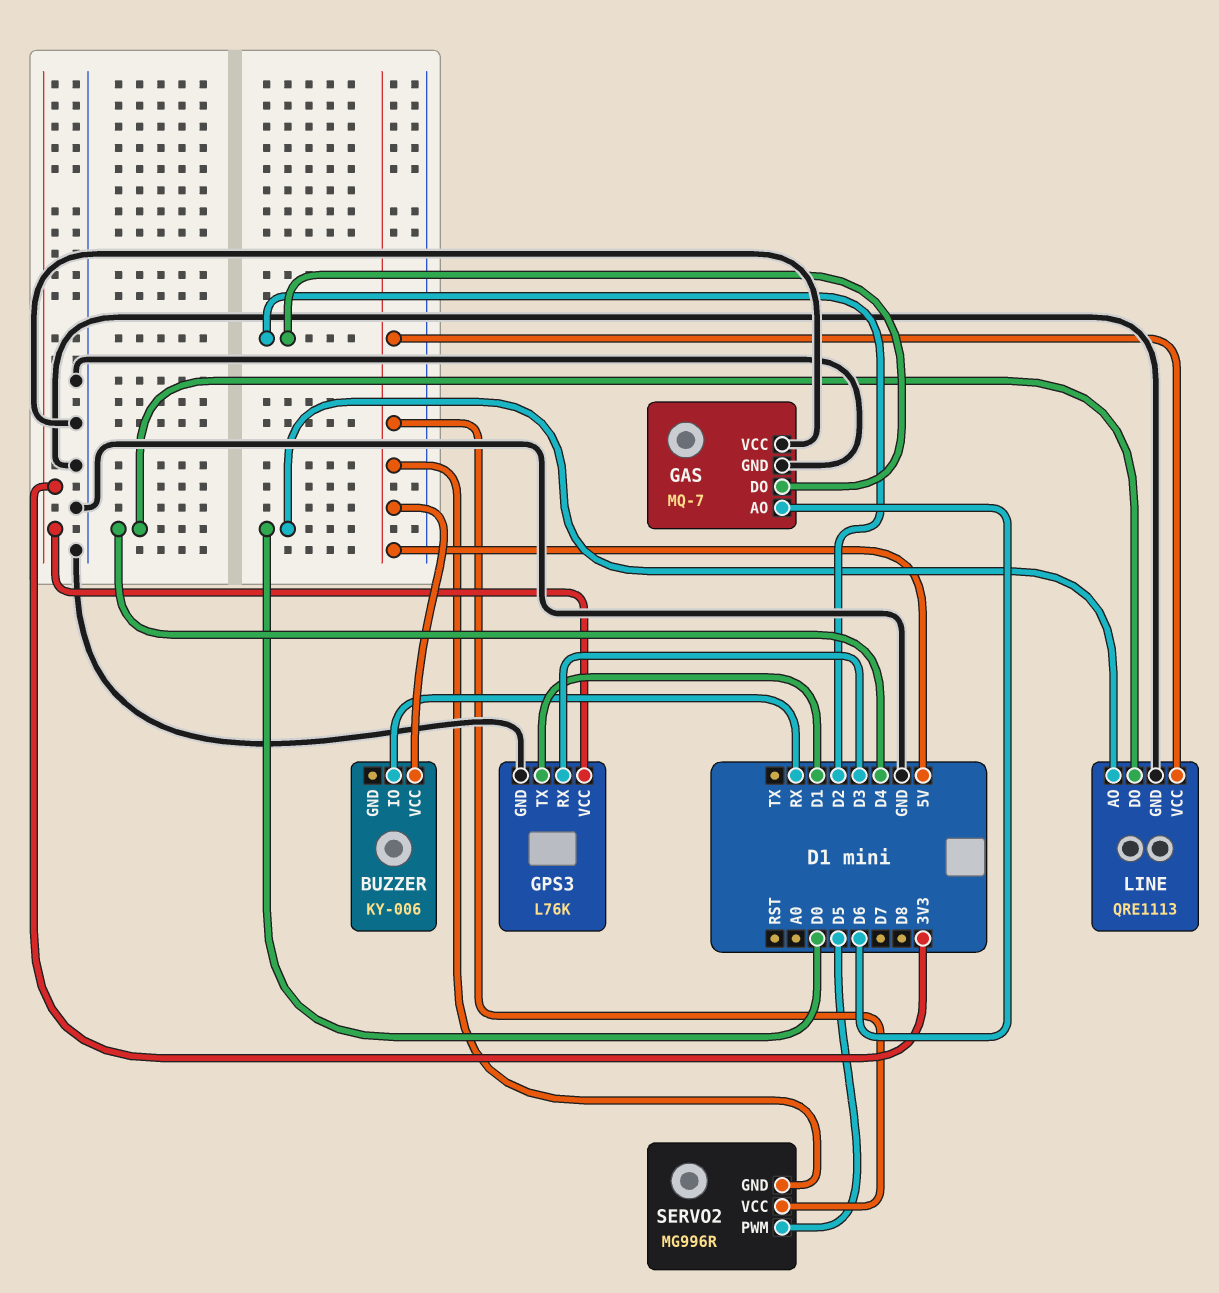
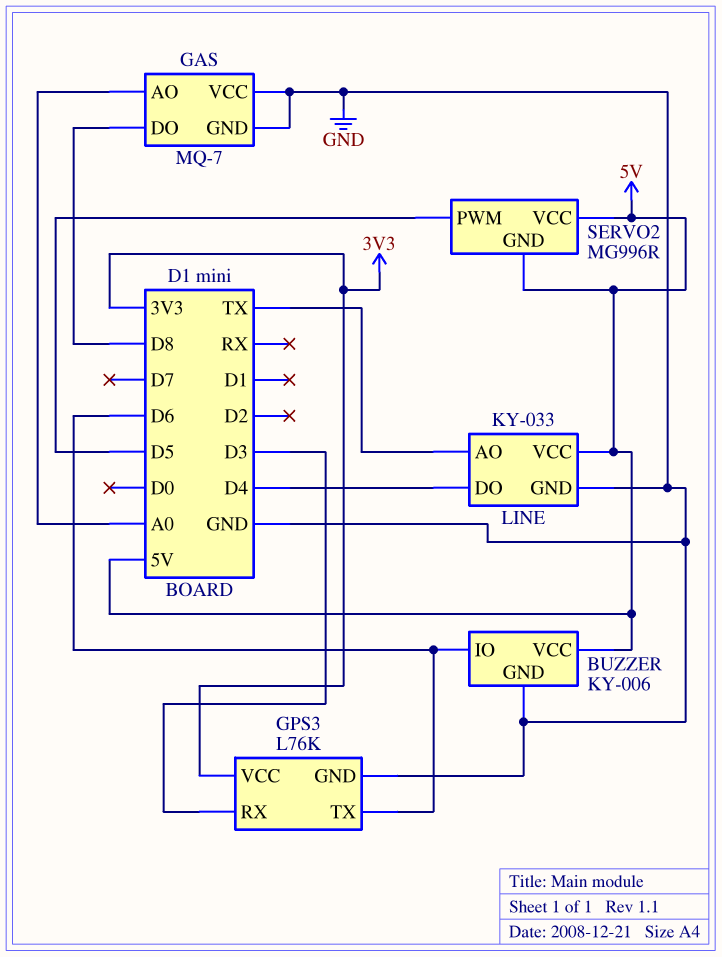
BUZZER pin GND: none -> GND
BUZZER pin IO: RX -> D6
GAS pin AO: D6 -> A0
GAS pin DO: D2 -> D8
GPS3 pin TX: D1 -> D6
LINE: QRE1113 -> KY-033
LINE pin AO: D0 -> TX

